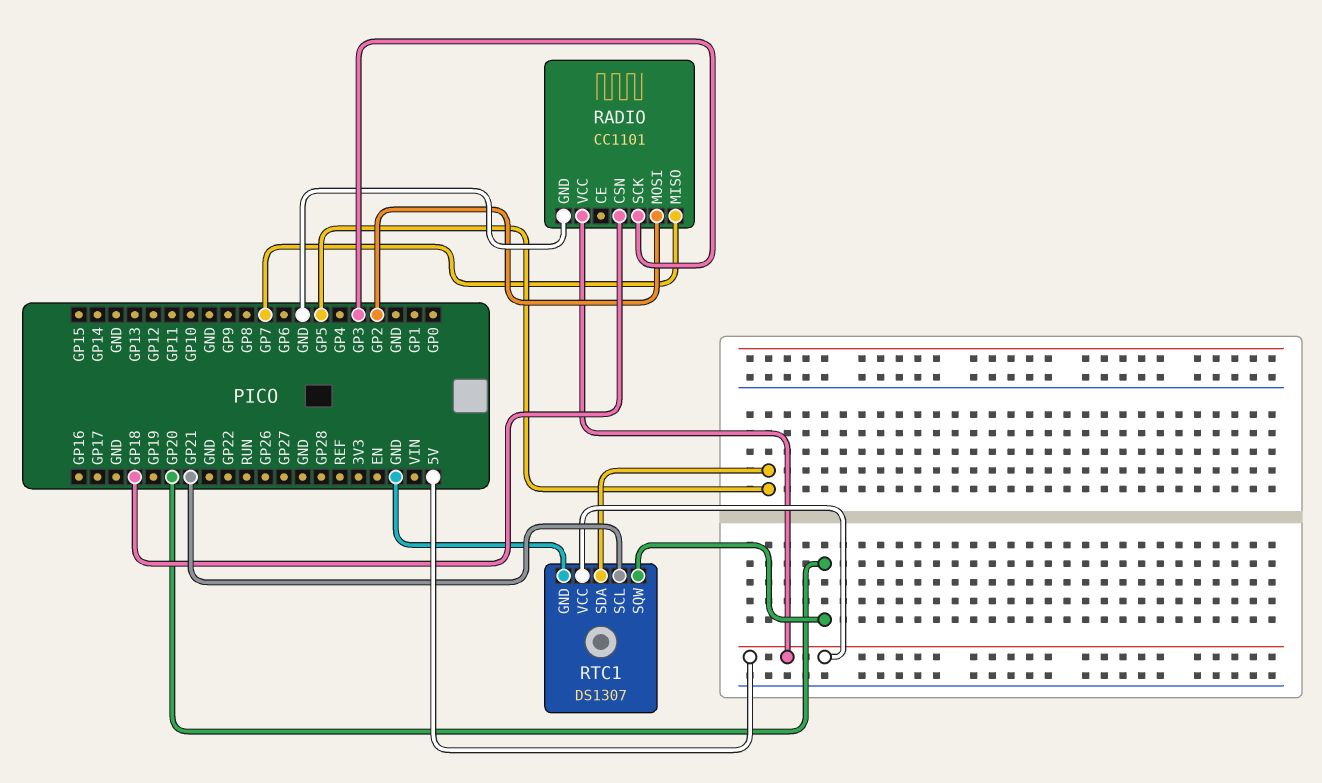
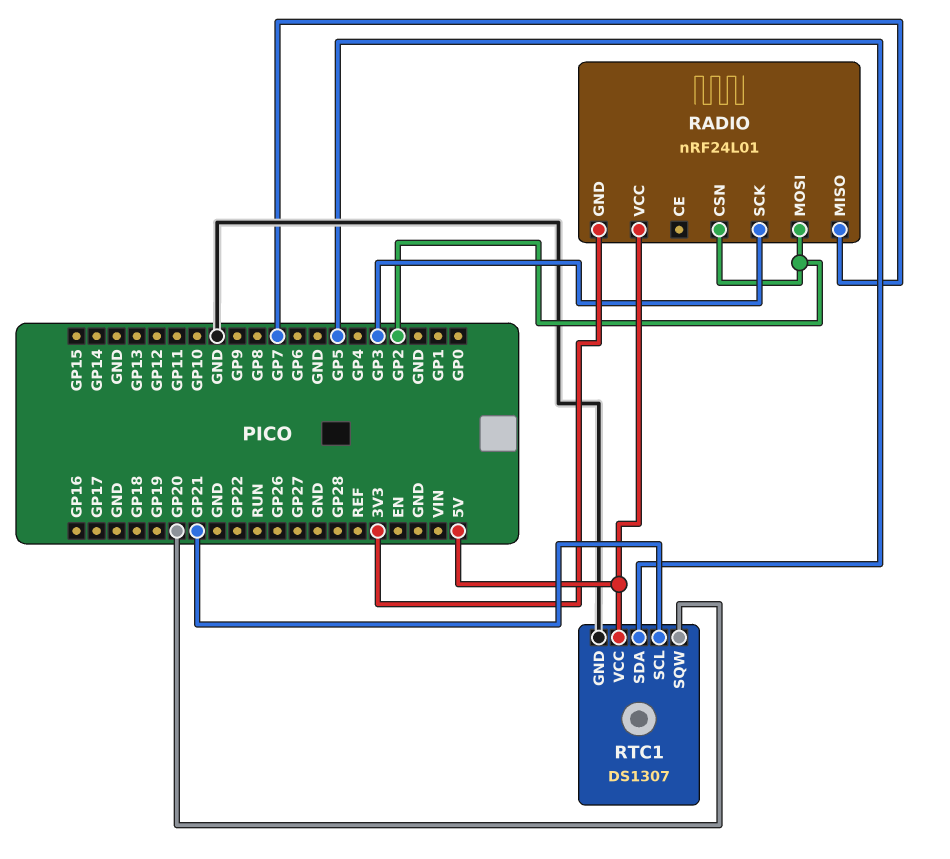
RADIO: CC1101 -> nRF24L01
RADIO pin CSN: GP18 -> GP2
RADIO pin GND: GND -> 3V3

